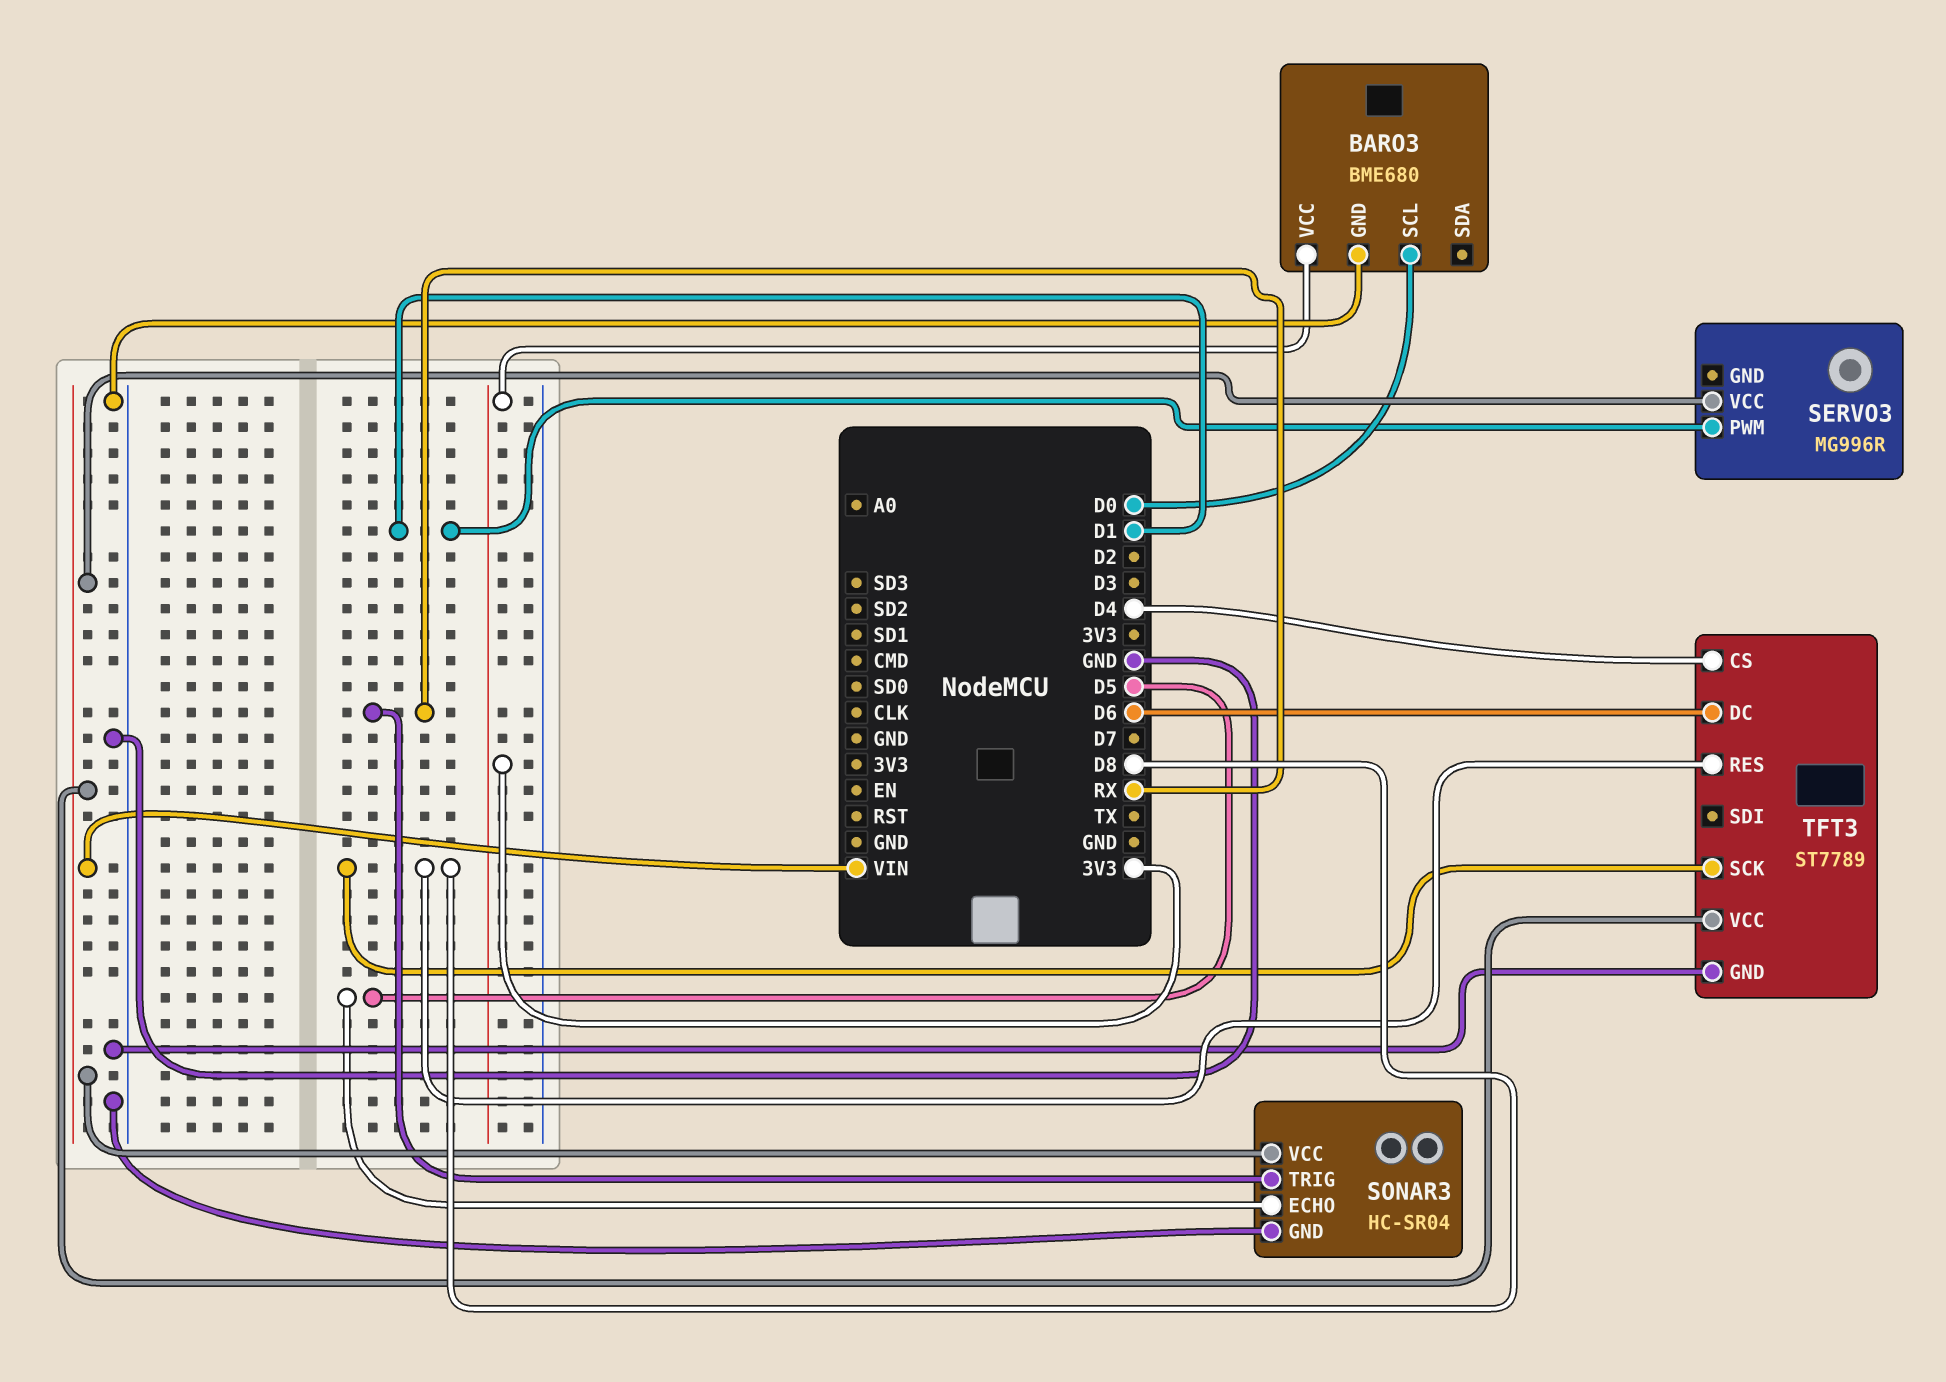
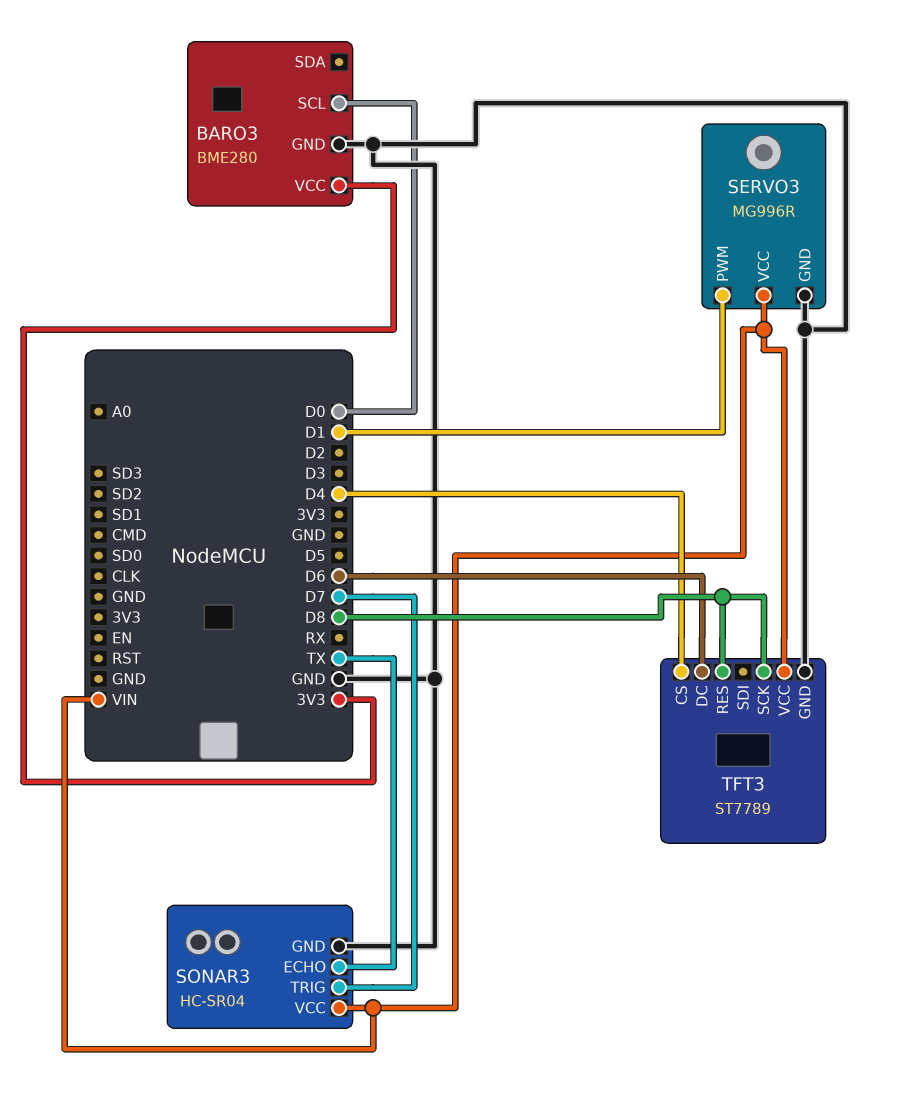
BARO3: BME680 -> BME280
SERVO3 pin GND: none -> GND
SONAR3 pin ECHO: D5 -> TX
SONAR3 pin TRIG: RX -> D7

